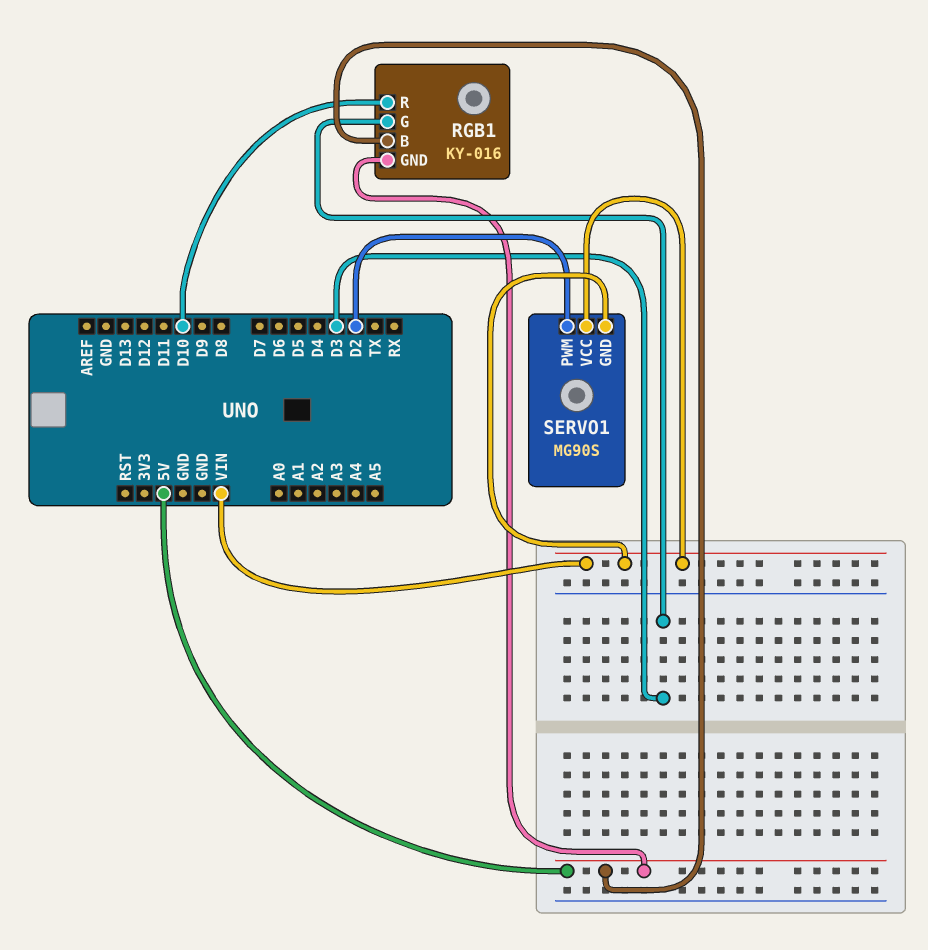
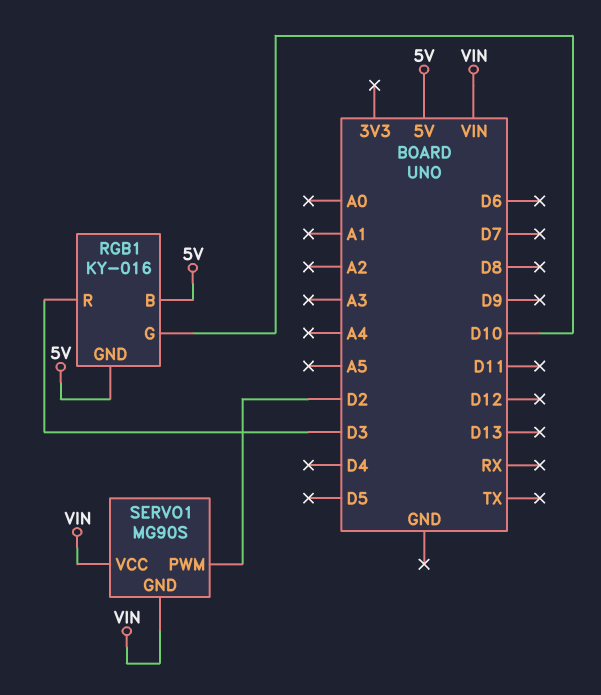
RGB1 pin G: D3 -> D10
RGB1 pin R: D10 -> D3

